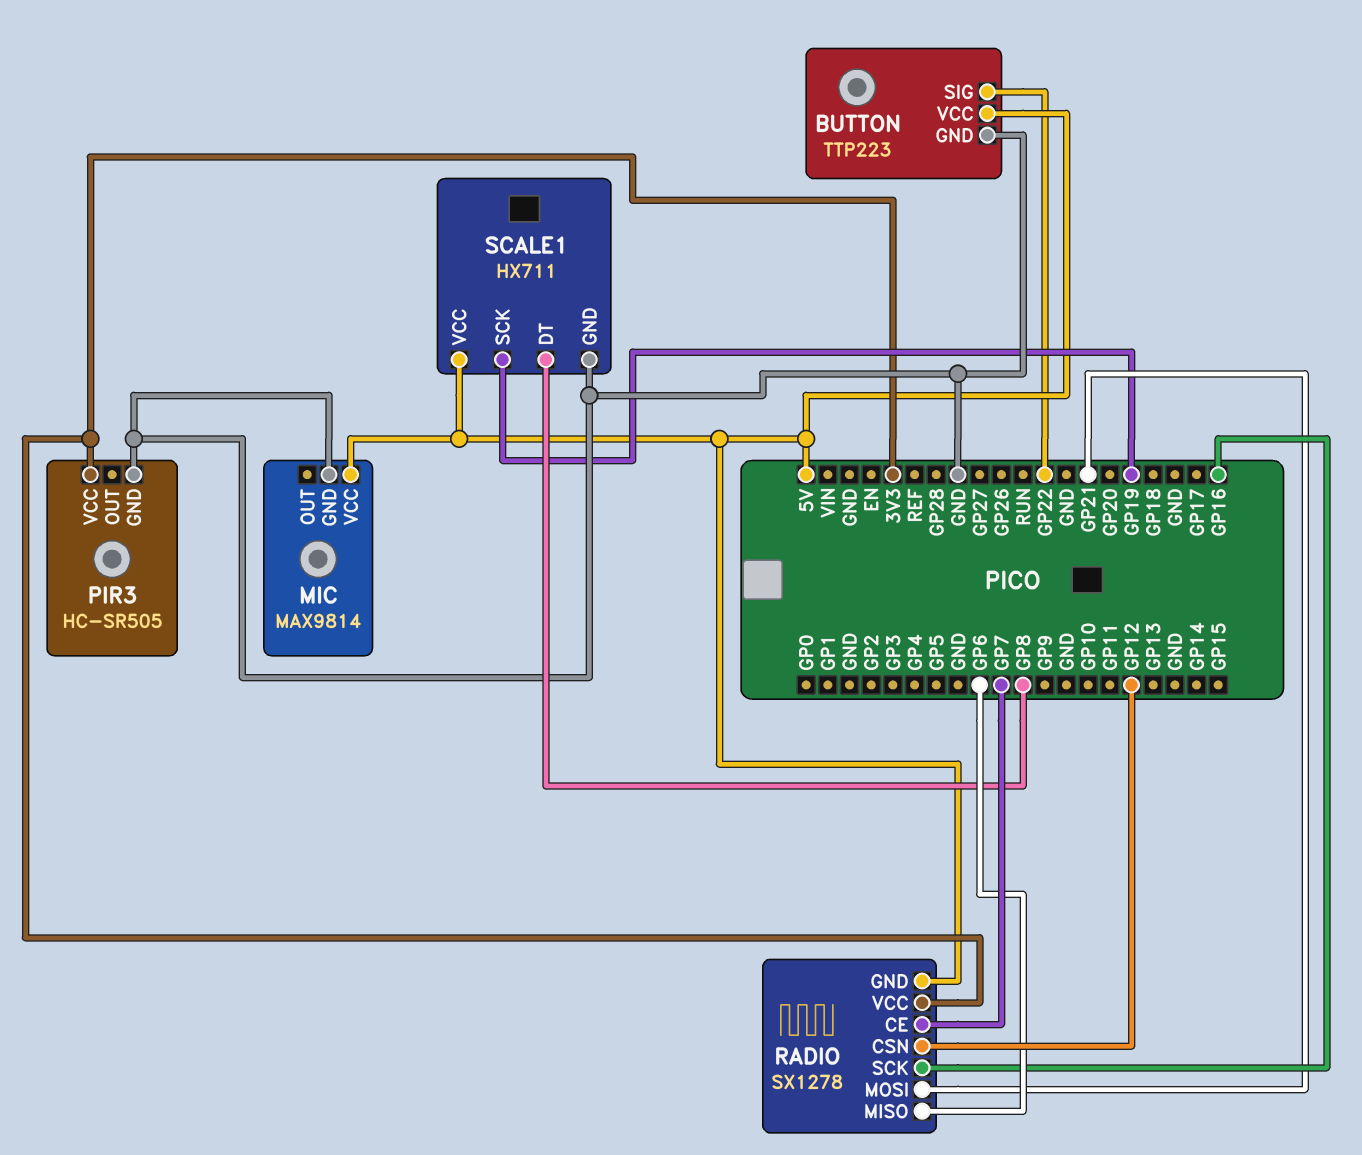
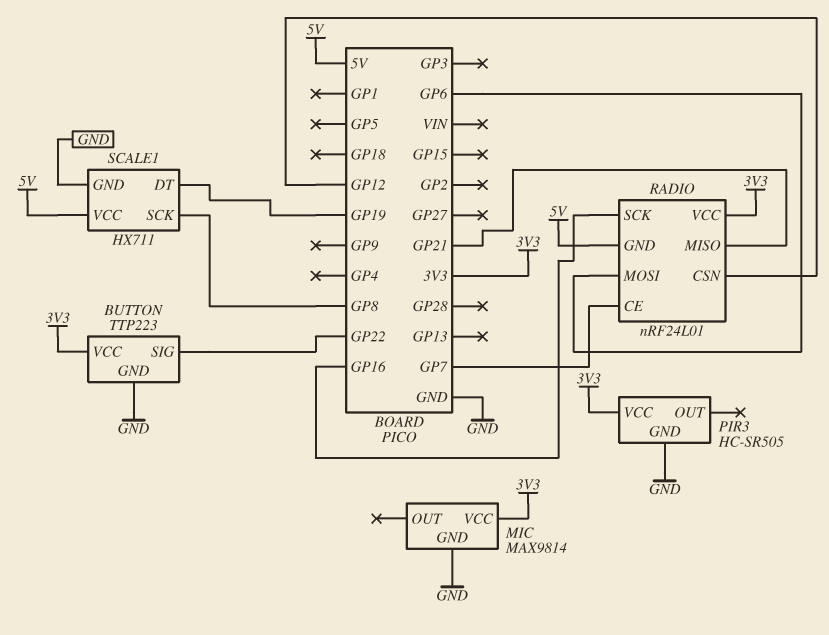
BUTTON pin VCC: 5V -> 3V3
MIC pin VCC: 5V -> 3V3
RADIO: SX1278 -> nRF24L01
RADIO pin MISO: GP6 -> GP21
RADIO pin MOSI: GP21 -> GP6
SCALE1 pin DT: GP8 -> GP19
SCALE1 pin SCK: GP19 -> GP8

